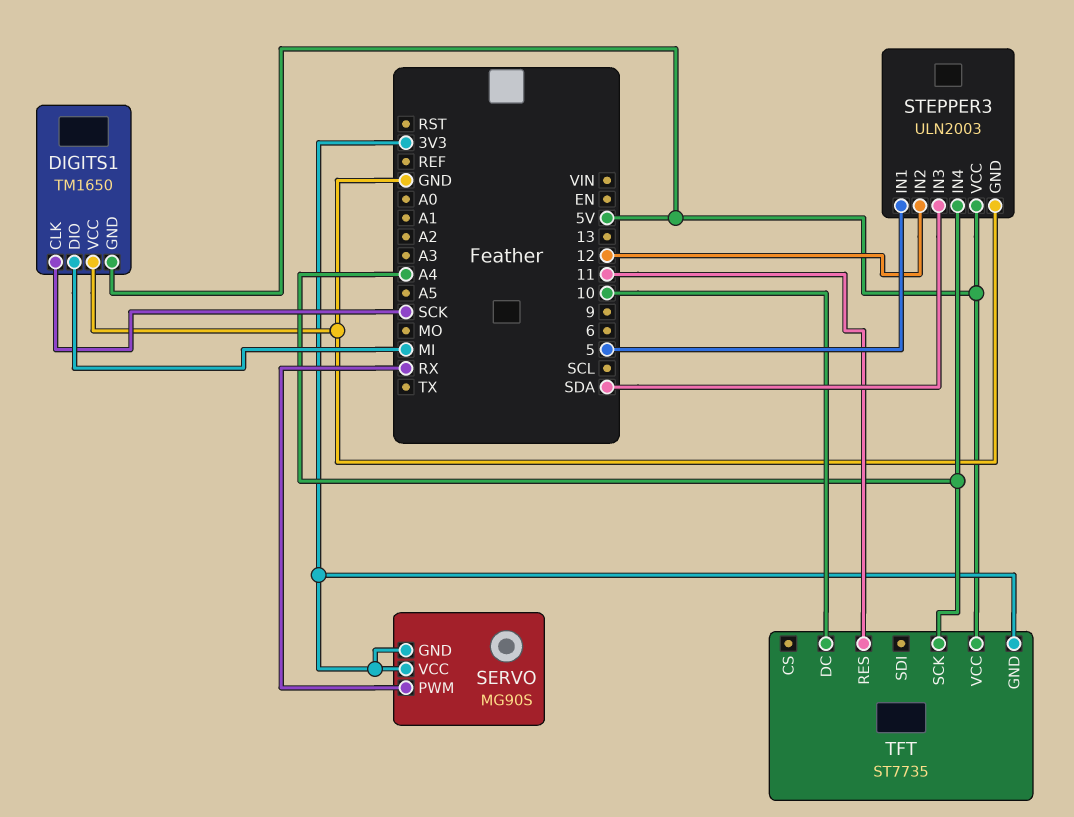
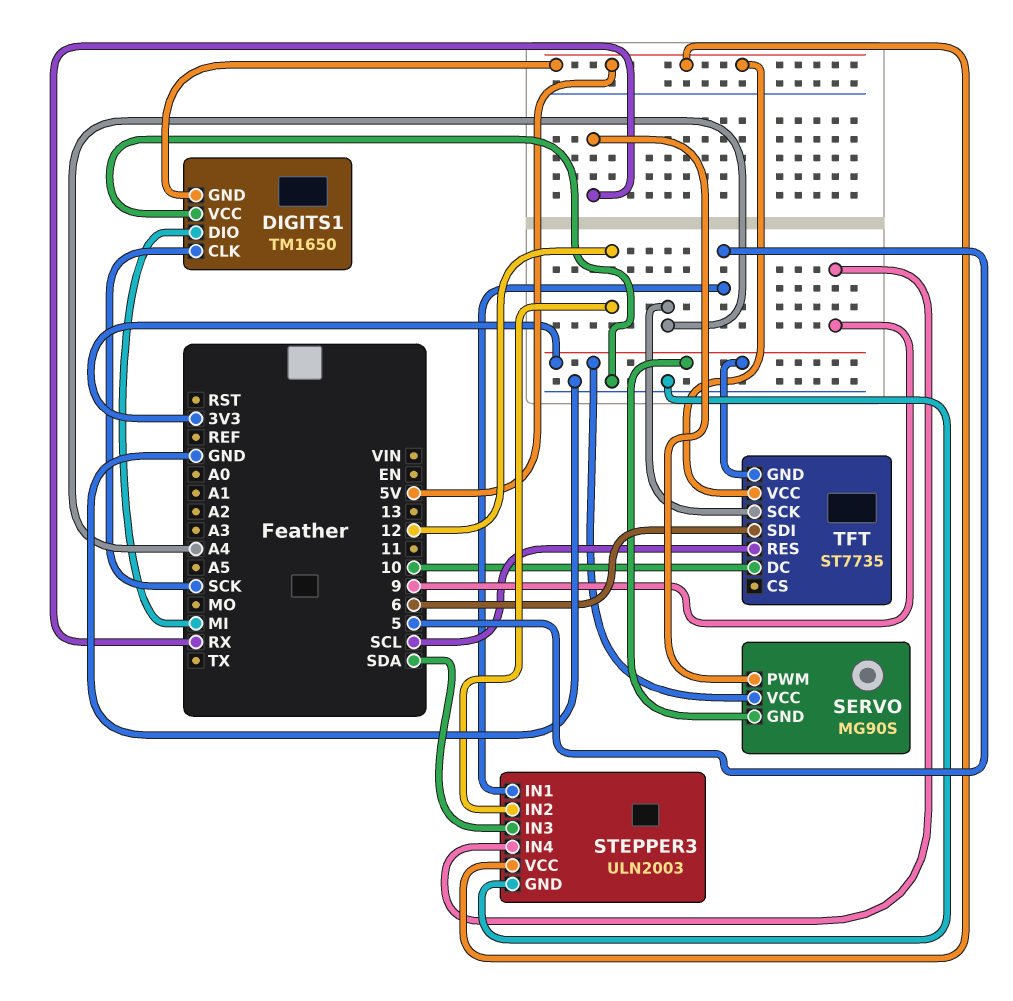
STEPPER3 pin IN4: A4 -> 9
TFT pin RES: 11 -> SCL
TFT pin SDI: none -> 6

